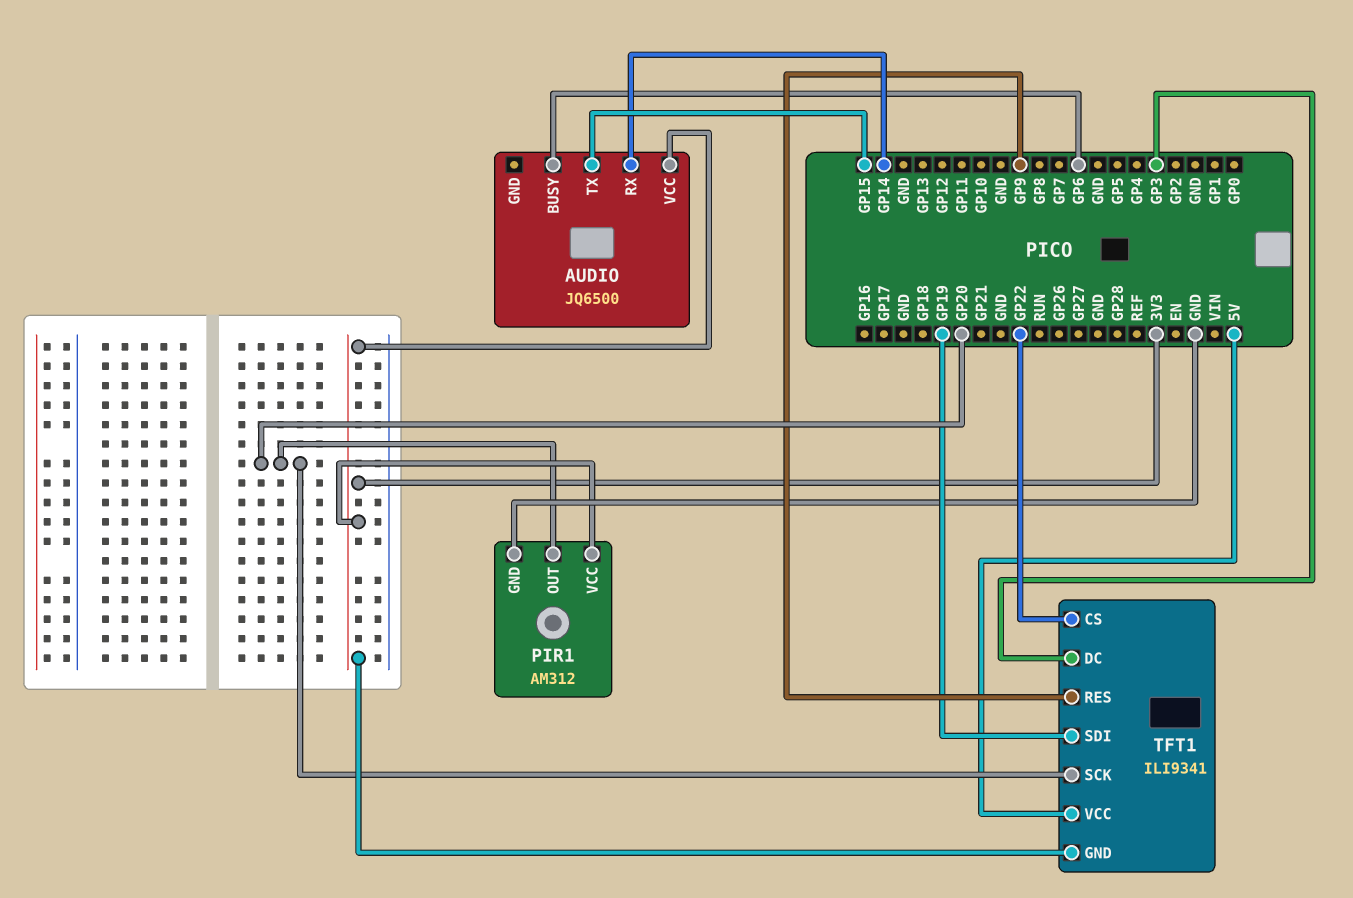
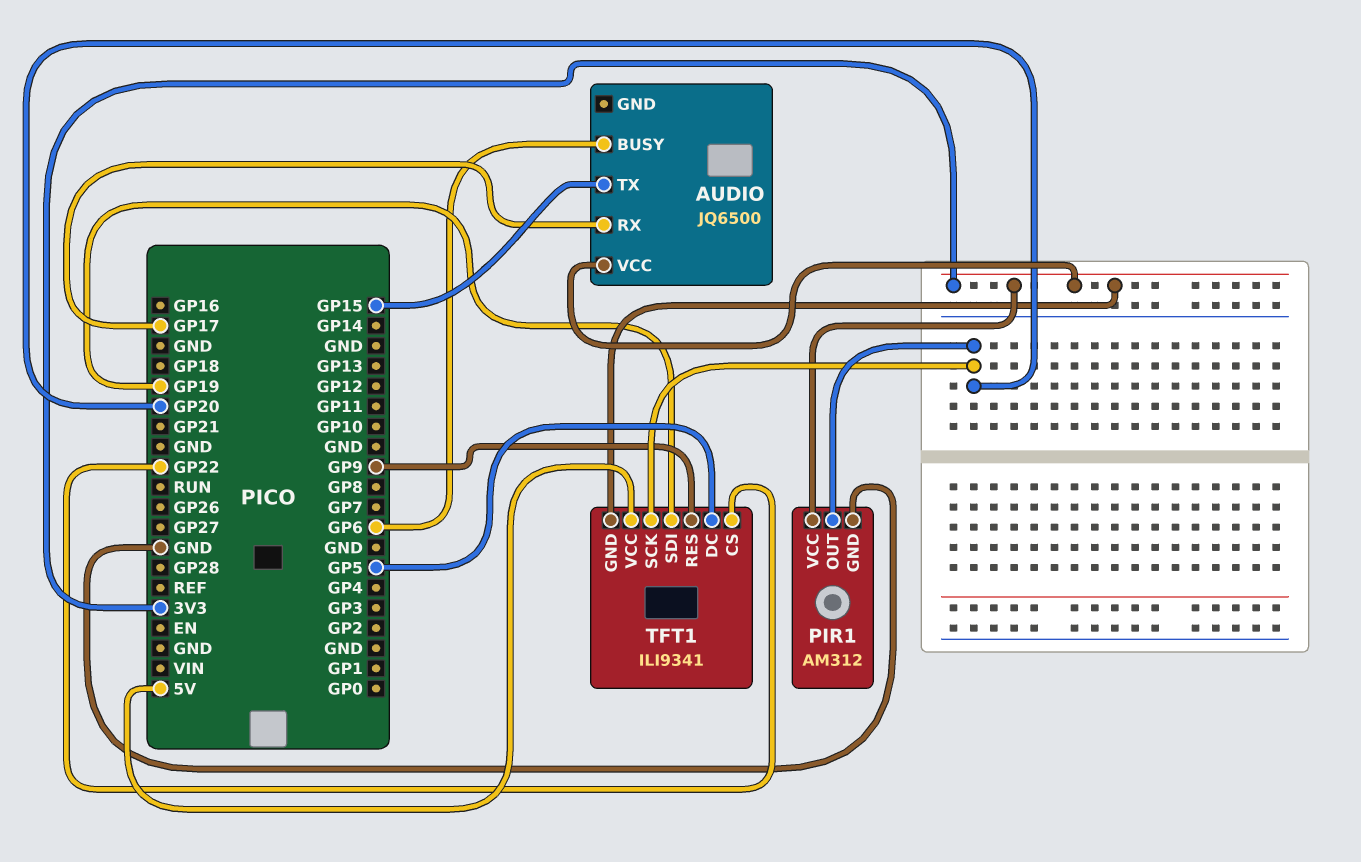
AUDIO pin RX: GP14 -> GP17
TFT1 pin DC: GP3 -> GP5

